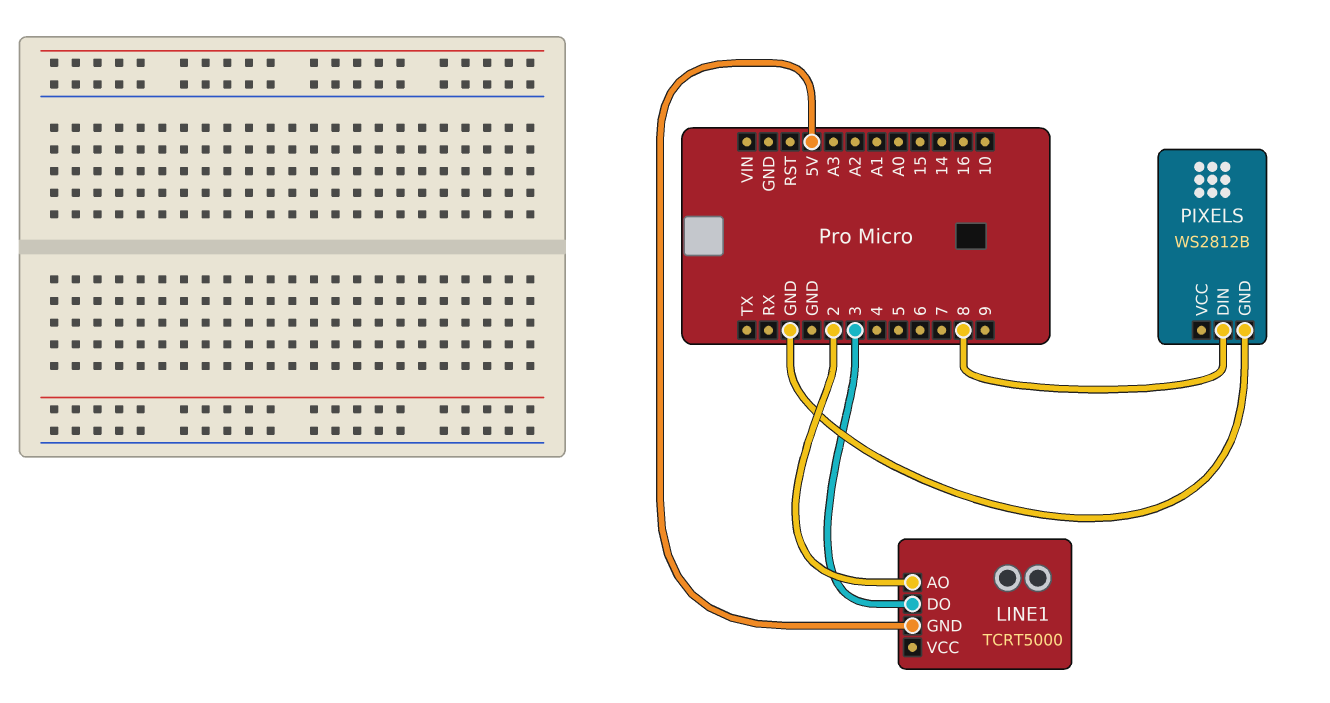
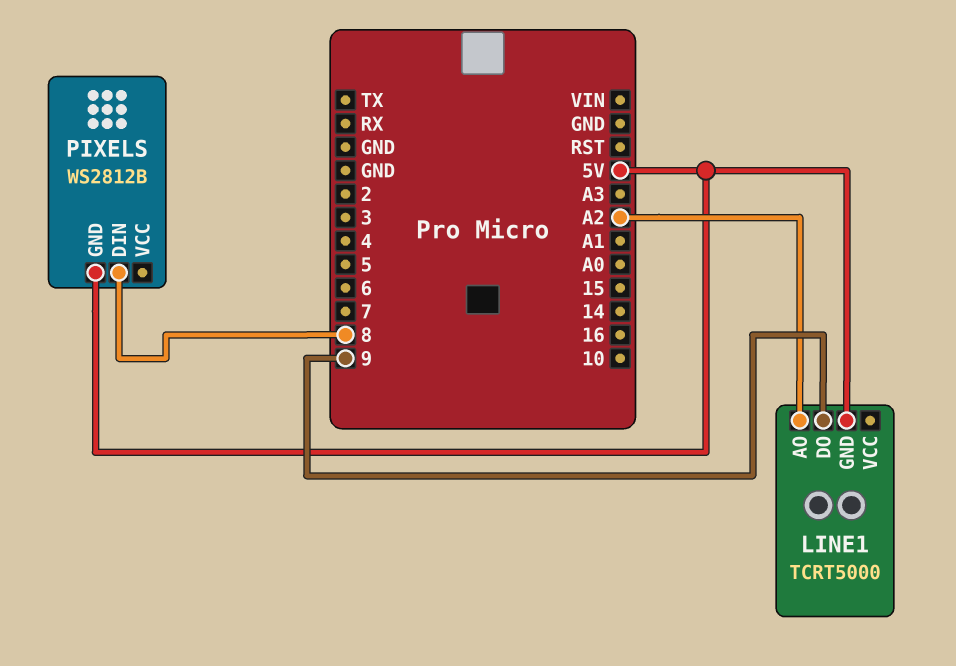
LINE1 pin AO: 2 -> A2
LINE1 pin DO: 3 -> 9
PIXELS pin GND: GND -> 5V

